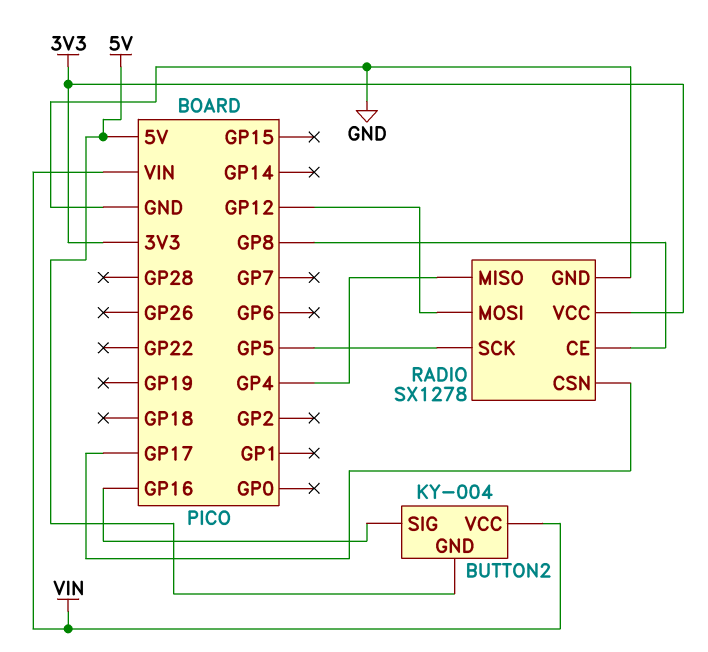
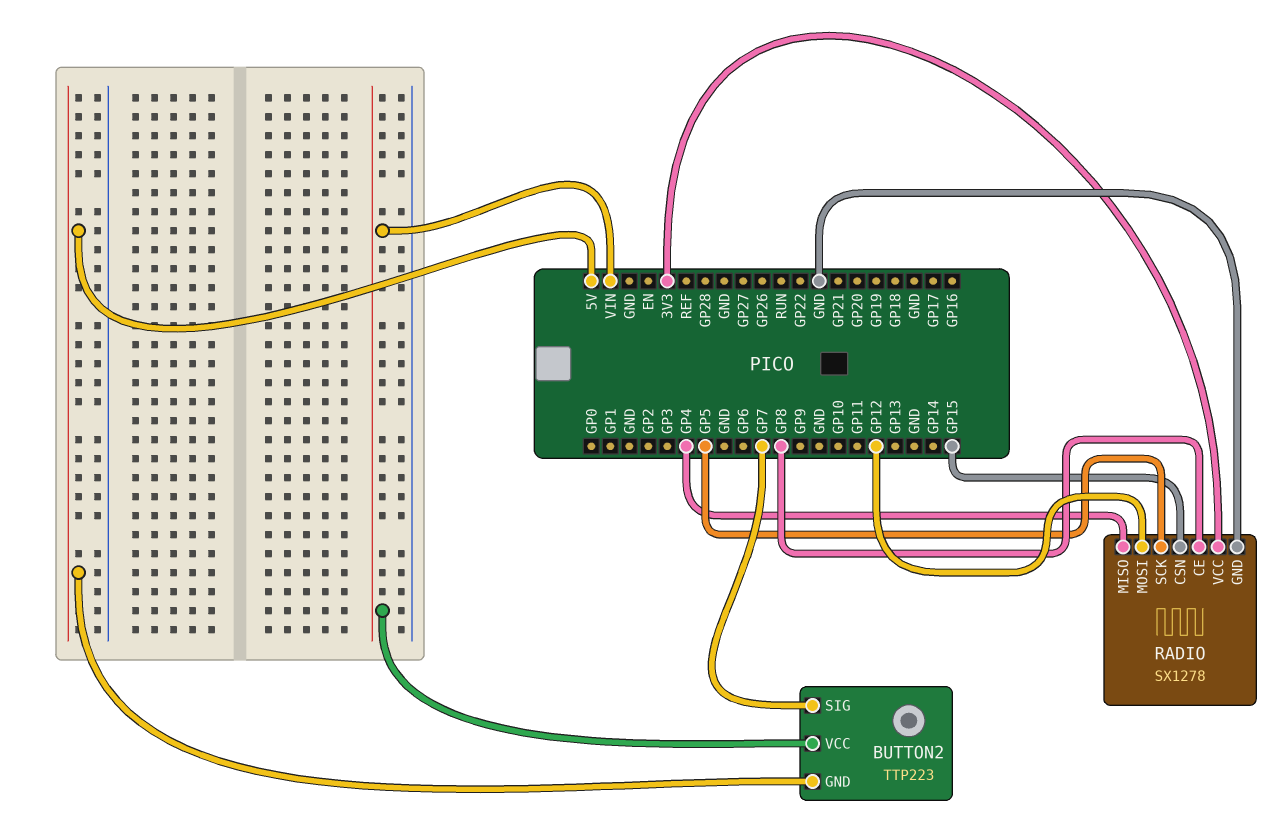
BUTTON2: KY-004 -> TTP223
BUTTON2 pin SIG: GP16 -> GP7
RADIO pin CSN: GP17 -> GP15

